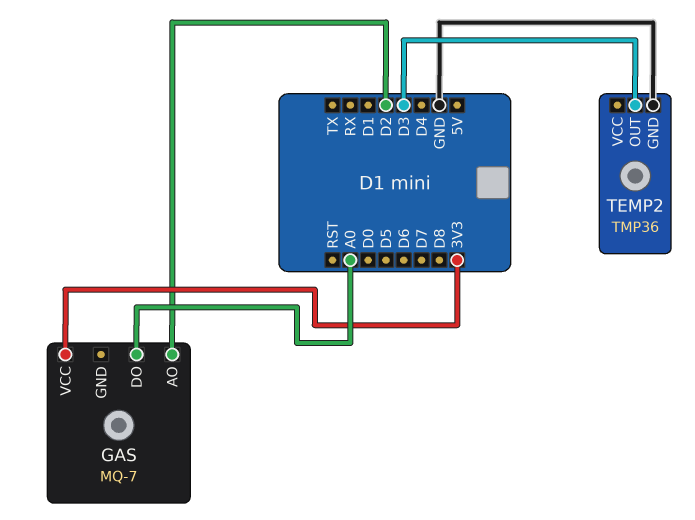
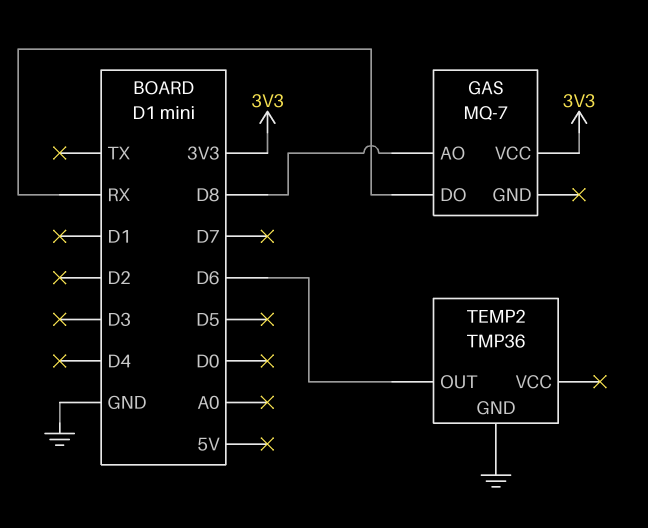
GAS pin AO: D2 -> D8
GAS pin DO: A0 -> RX
TEMP2 pin OUT: D3 -> D6

